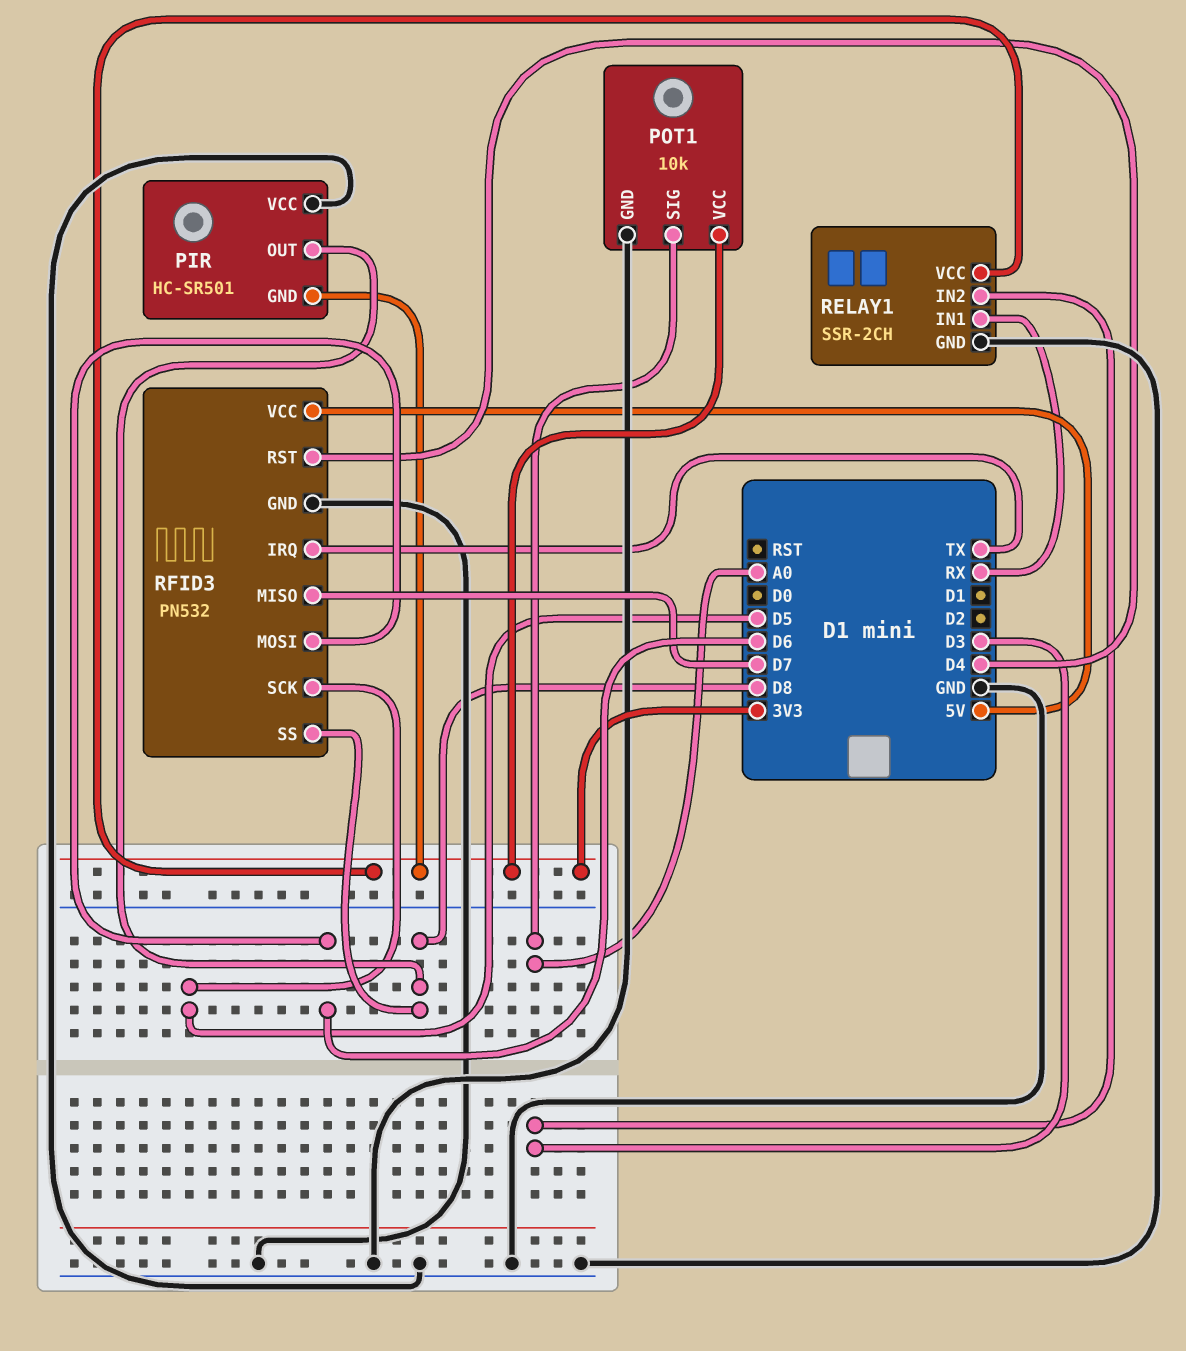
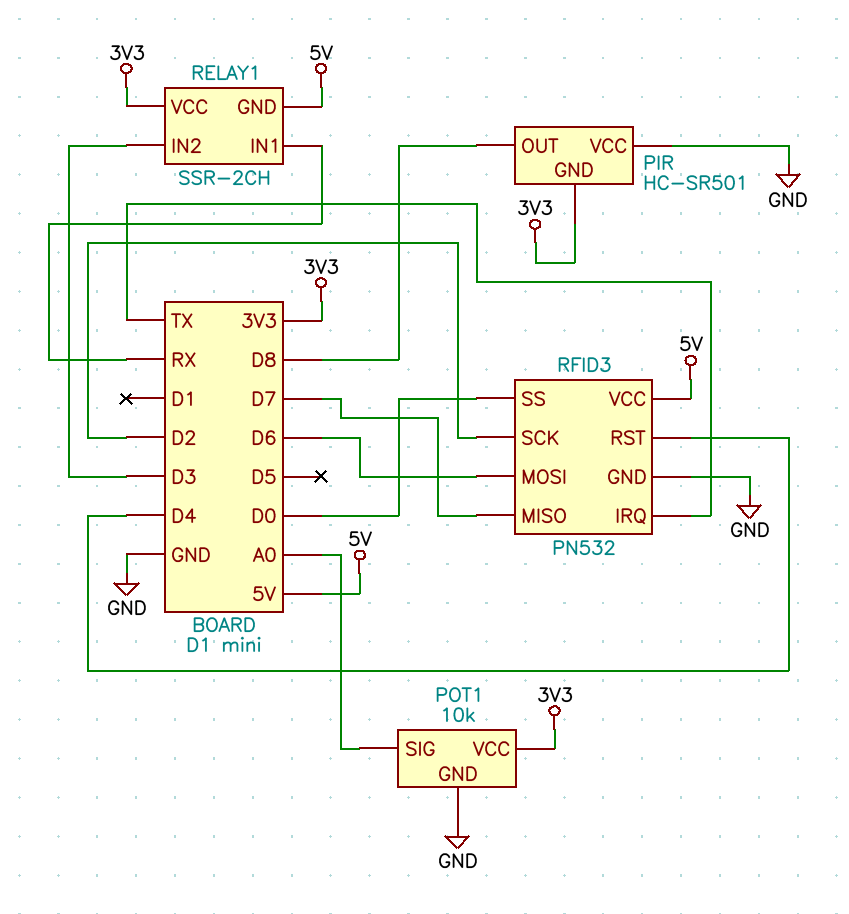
RELAY1 pin GND: GND -> 5V
RFID3 pin SCK: D5 -> D2
RFID3 pin SS: D8 -> D0

